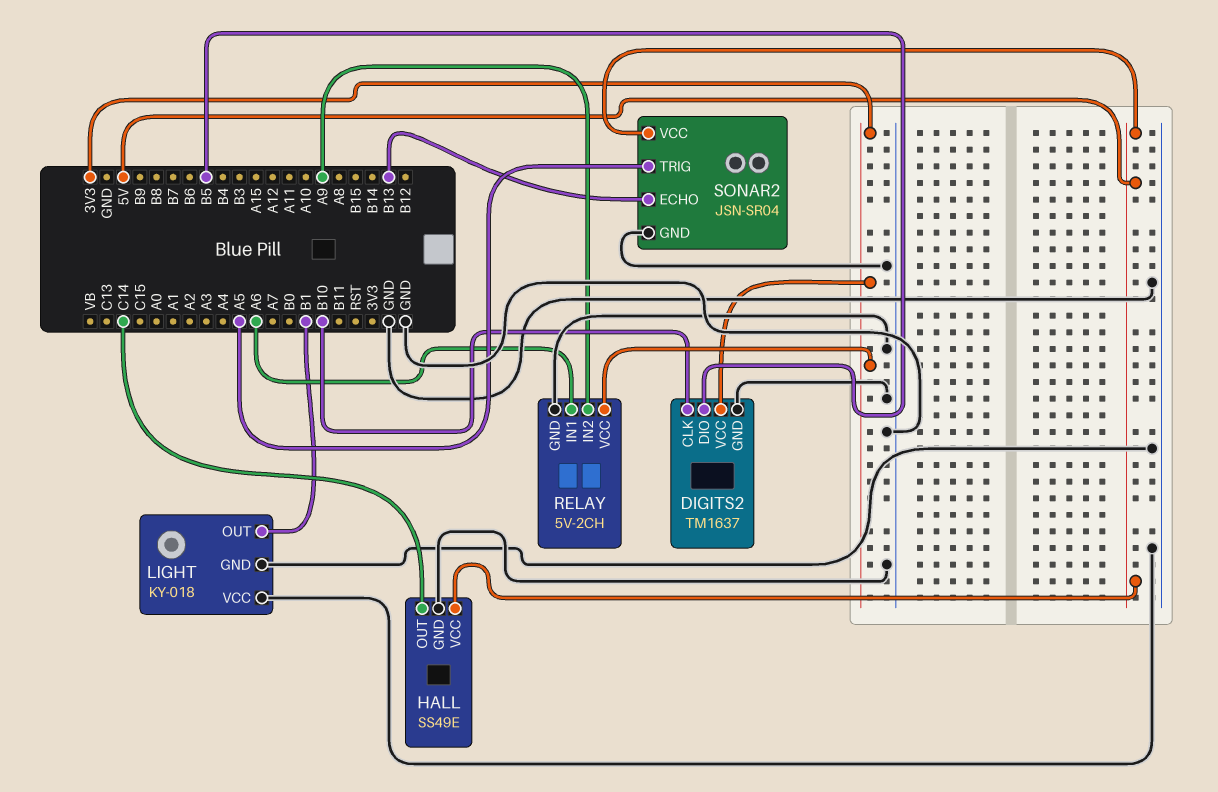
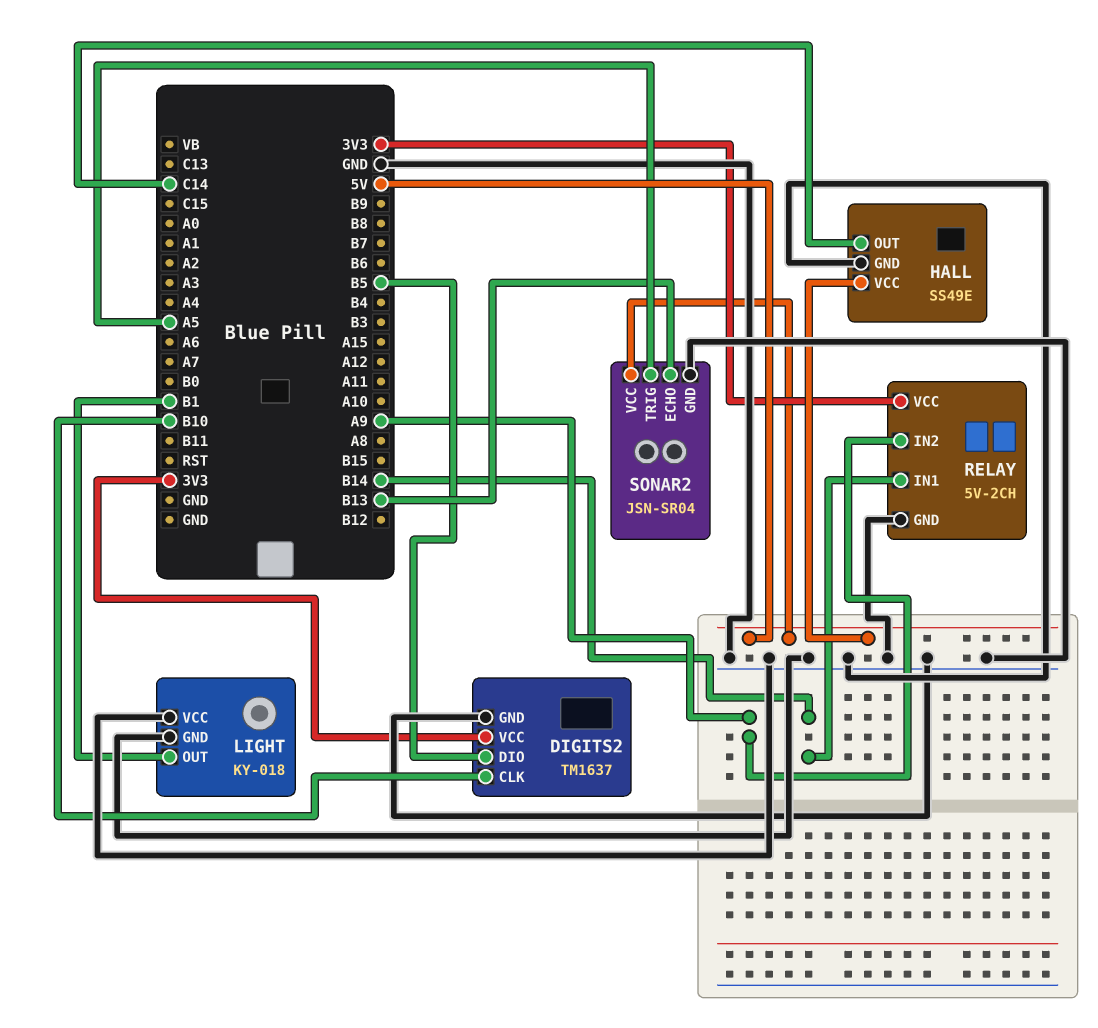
RELAY pin IN1: A6 -> B14

